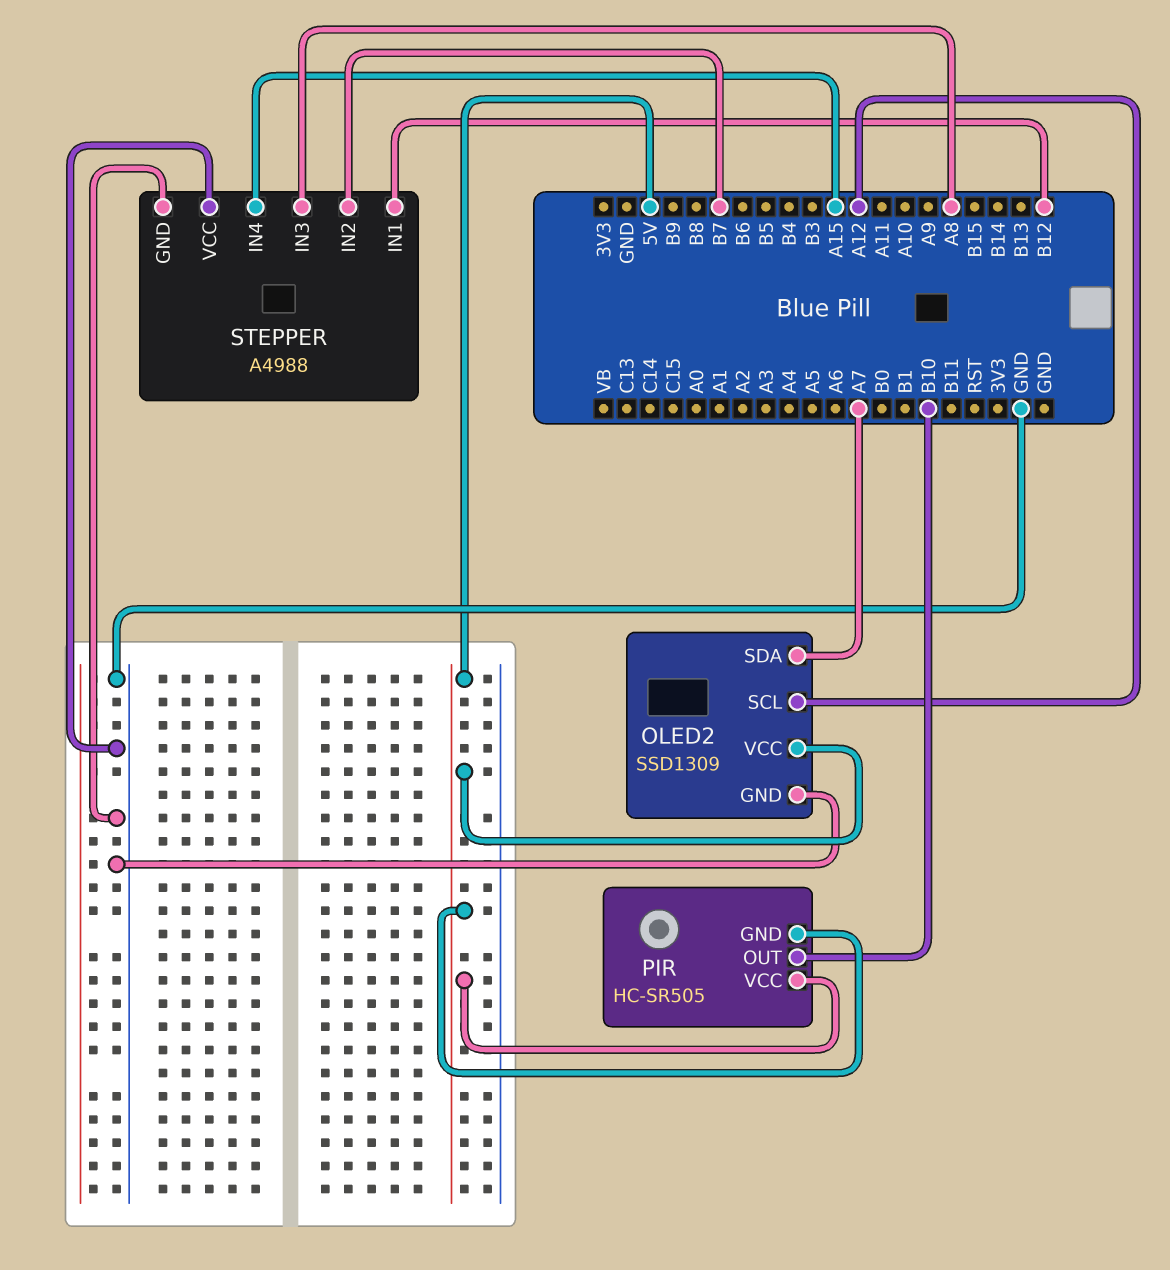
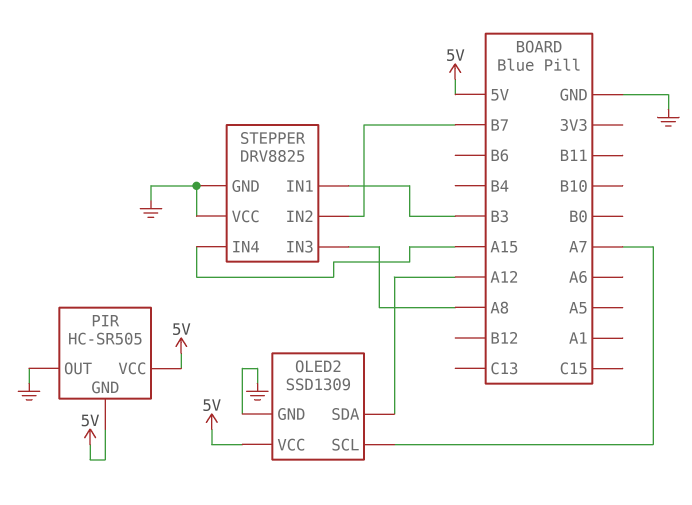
OLED2 pin SCL: A12 -> A7
OLED2 pin SDA: A7 -> A12
PIR pin OUT: B10 -> GND
STEPPER: A4988 -> DRV8825
STEPPER pin IN1: B12 -> B3

